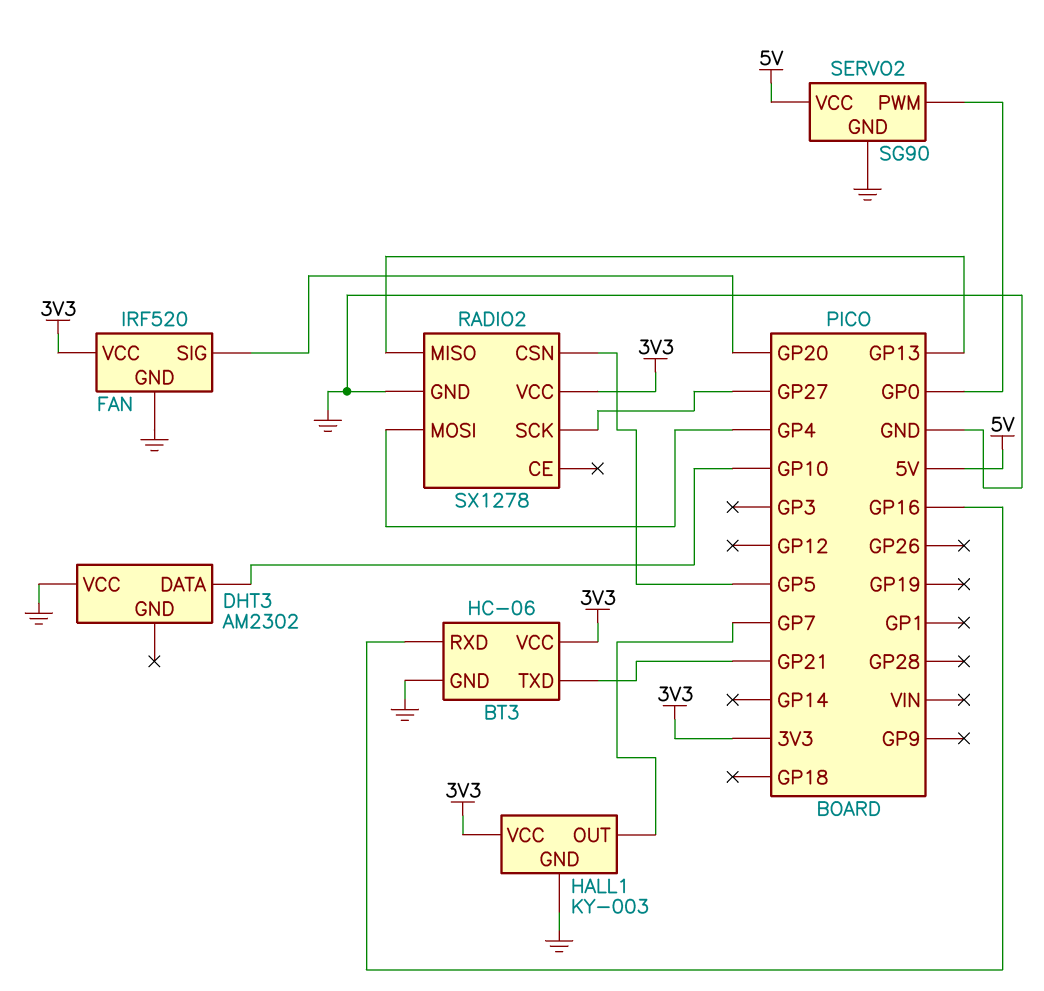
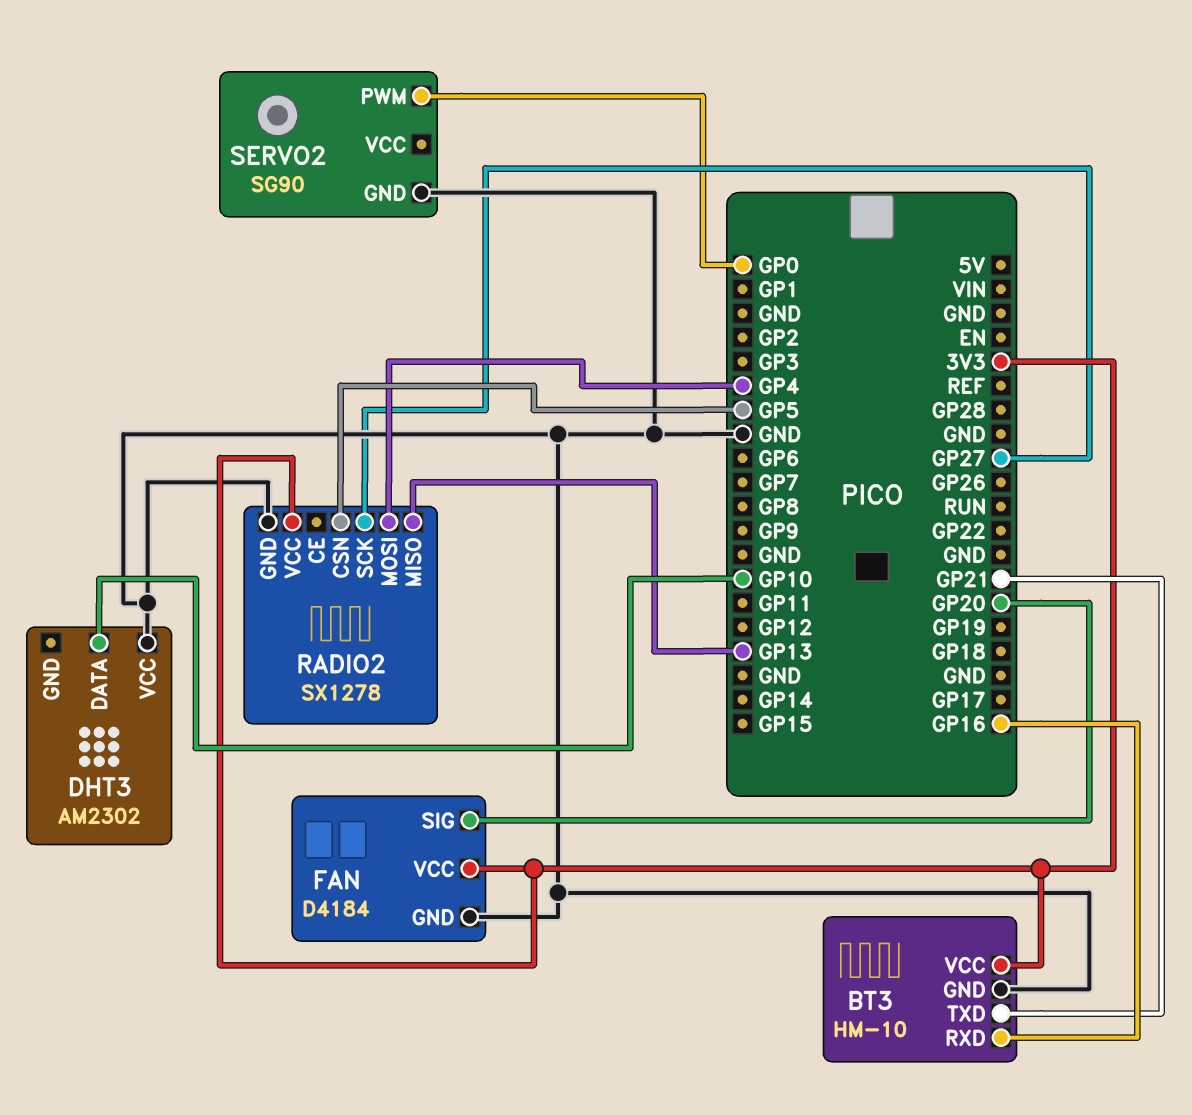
BT3: HC-06 -> HM-10
FAN: IRF520 -> D4184
HALL1: KY-003 -> none
HALL1 pin GND: GND -> none
HALL1 pin OUT: GP7 -> none
HALL1 pin VCC: 3V3 -> none
SERVO2 pin VCC: 5V -> none

